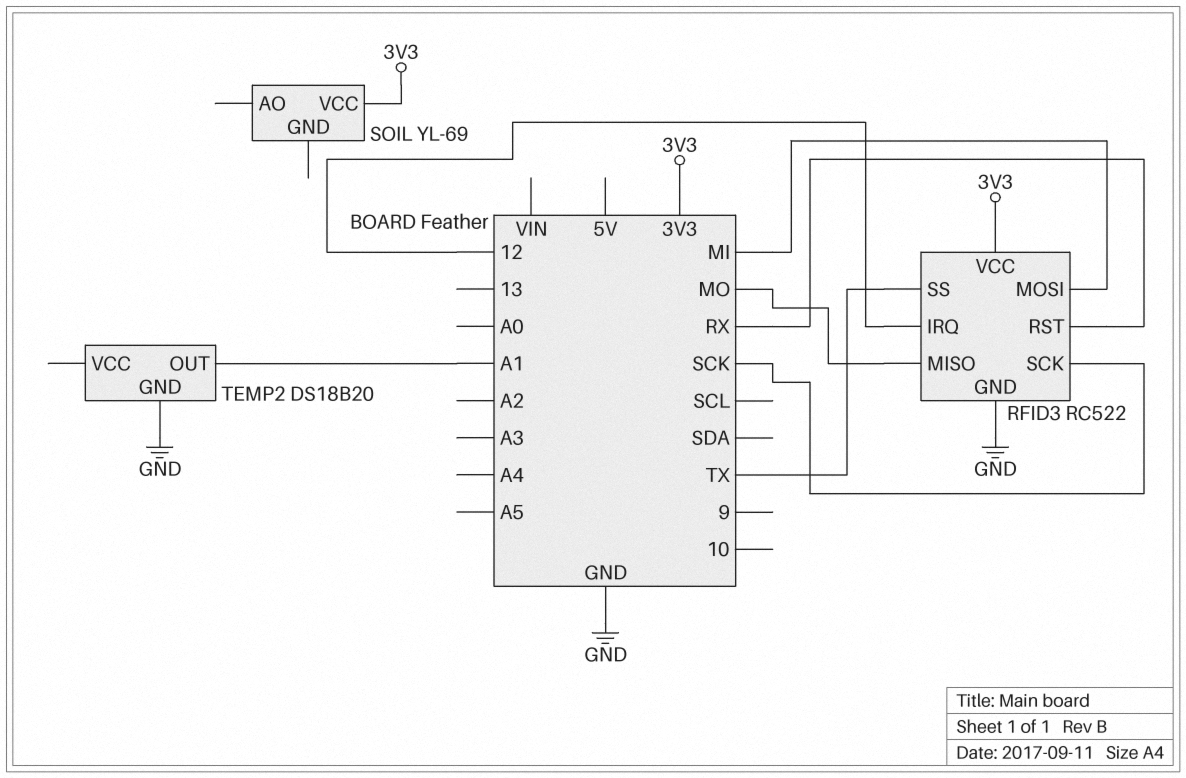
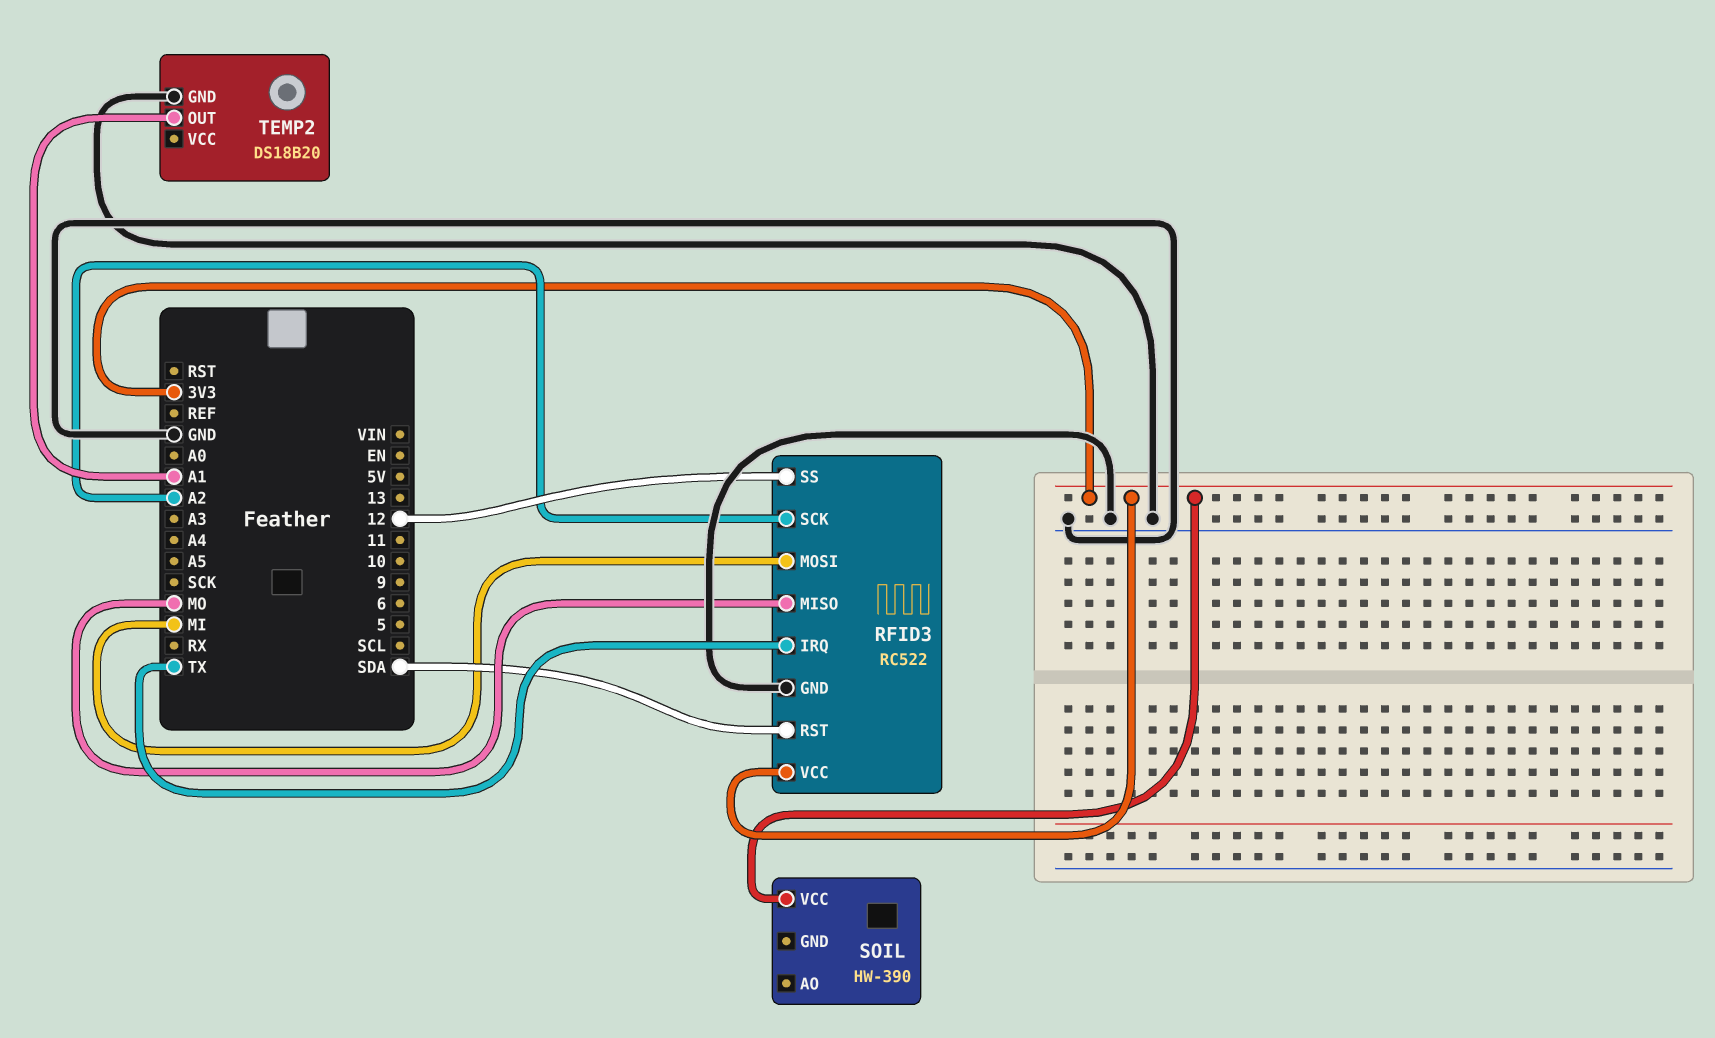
RFID3 pin IRQ: 12 -> TX
RFID3 pin RST: RX -> SDA
RFID3 pin SCK: SCK -> A2
RFID3 pin SS: TX -> 12
SOIL: YL-69 -> HW-390

